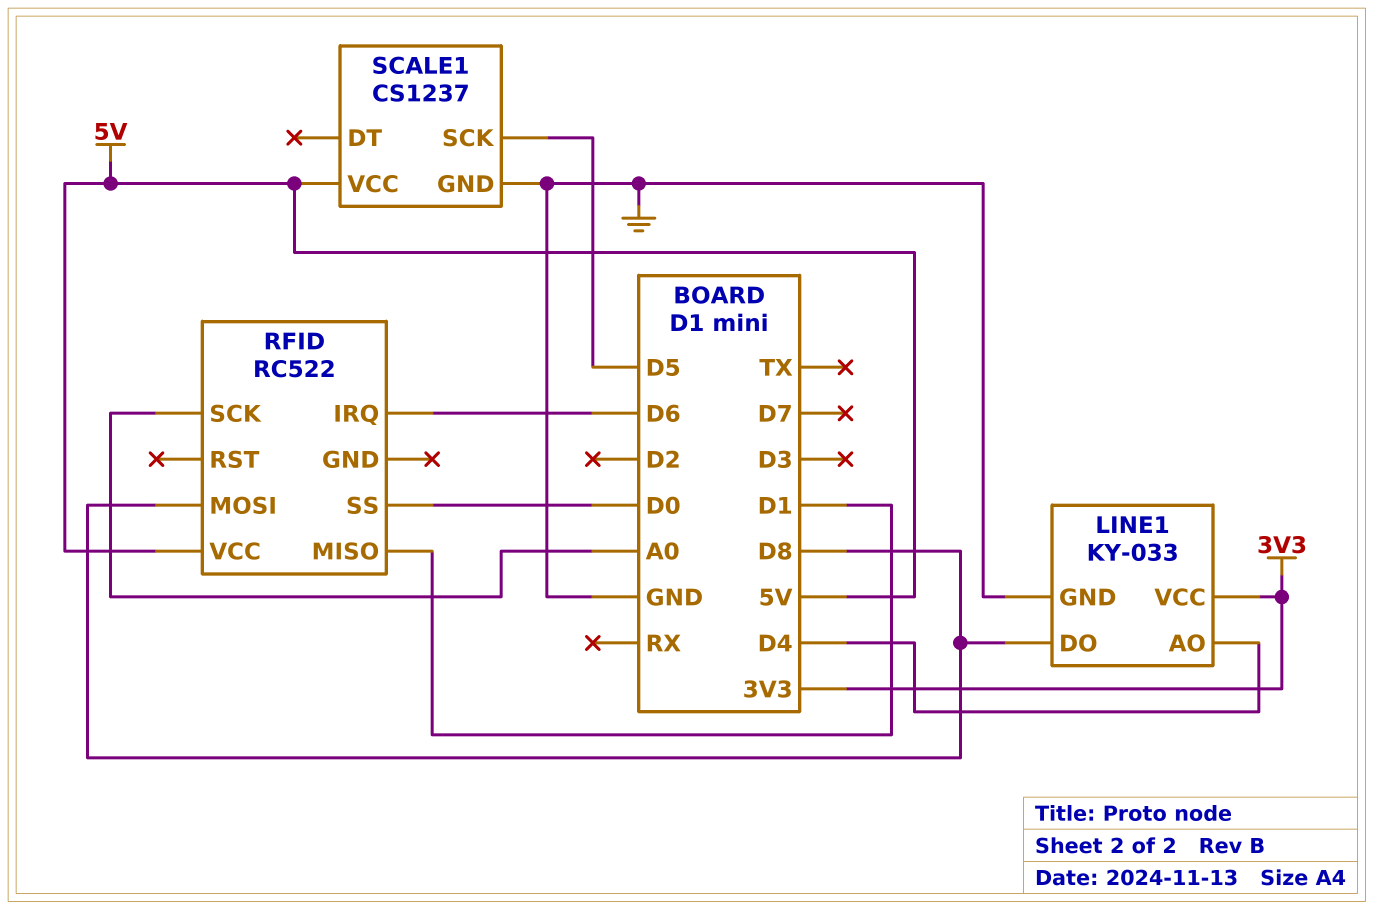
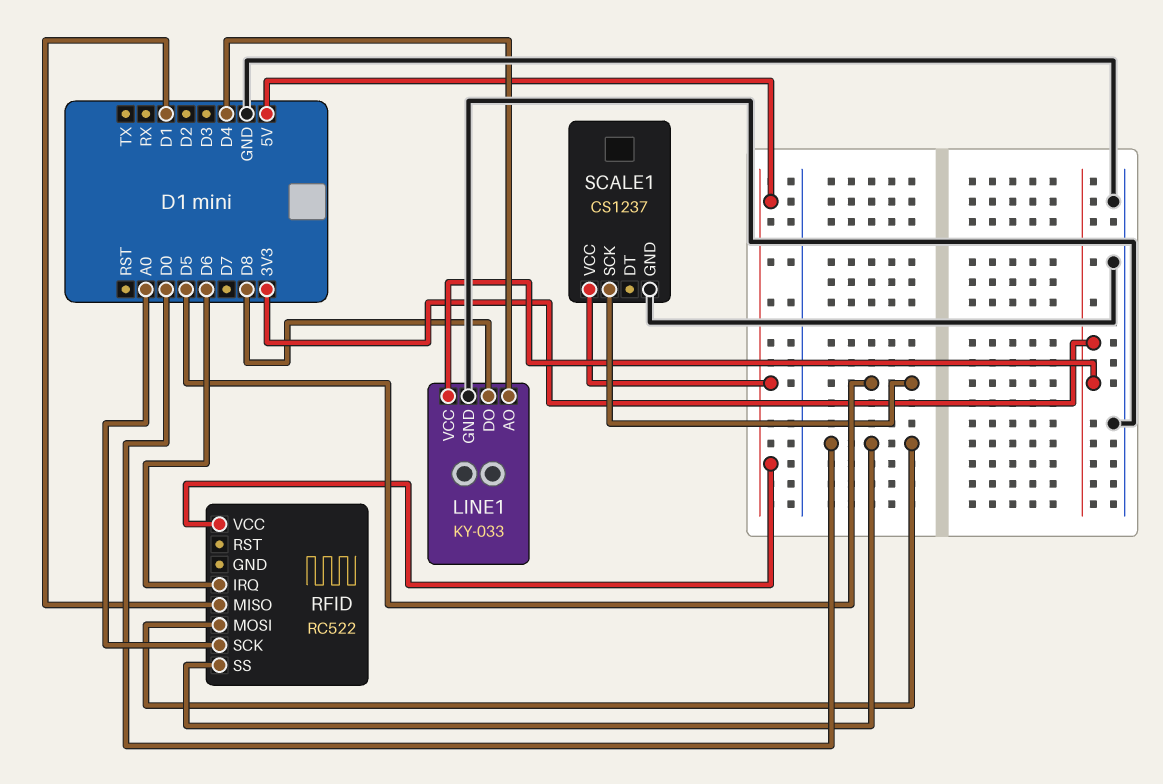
RFID pin MOSI: D8 -> D0

